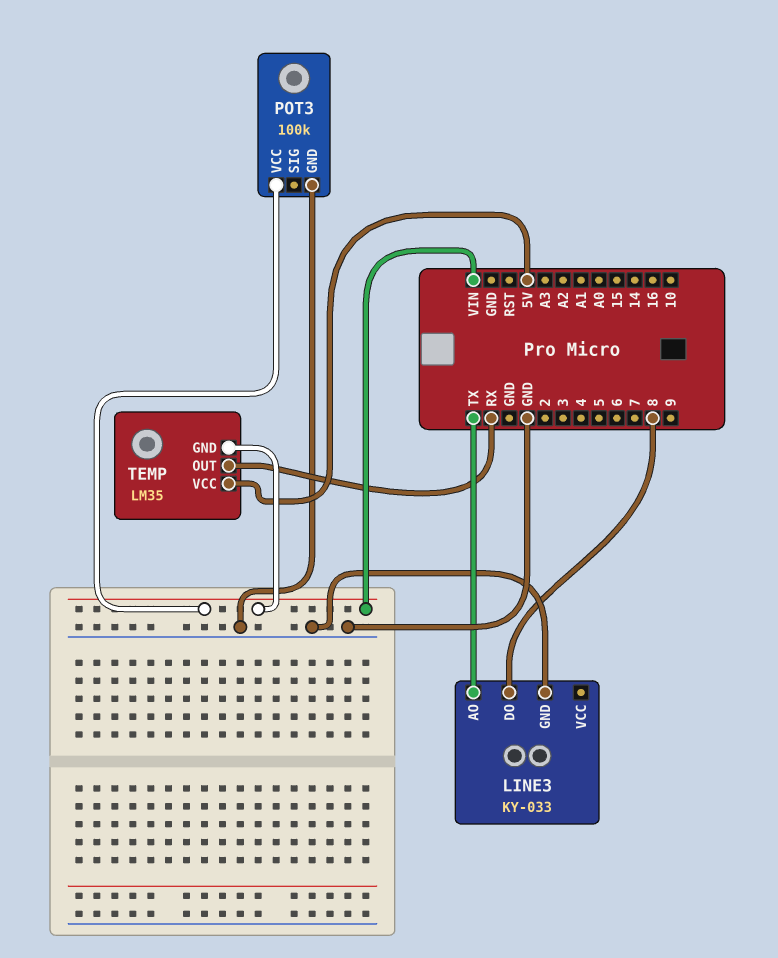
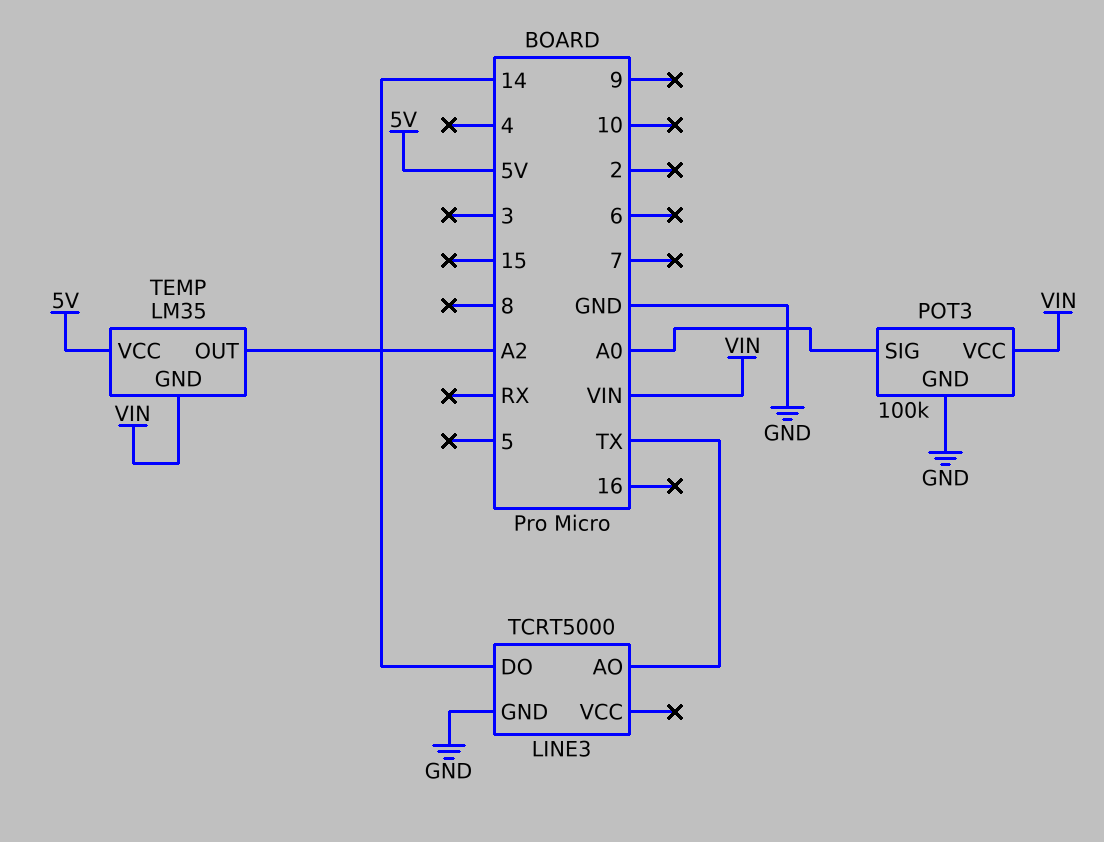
LINE3: KY-033 -> TCRT5000
LINE3 pin DO: 8 -> 14
POT3 pin SIG: none -> A0
TEMP pin OUT: RX -> A2

